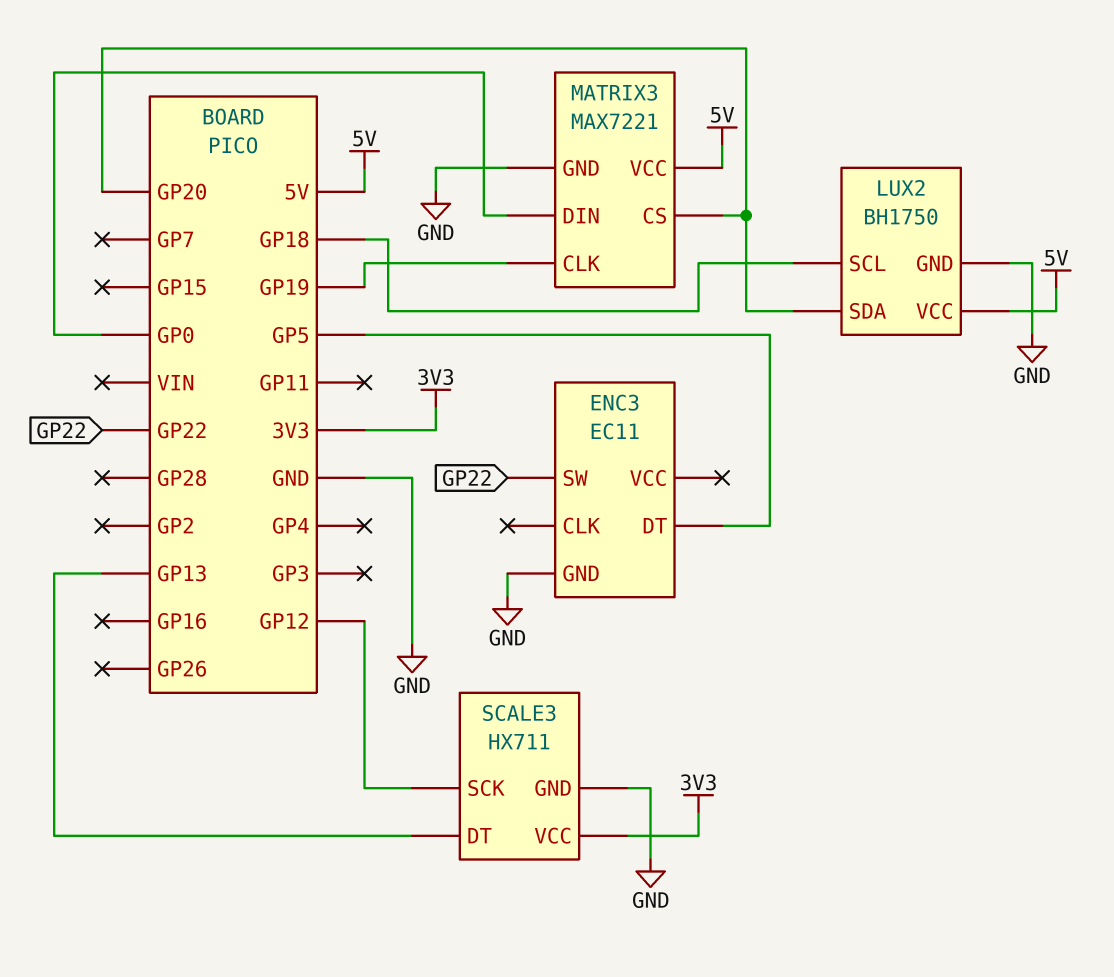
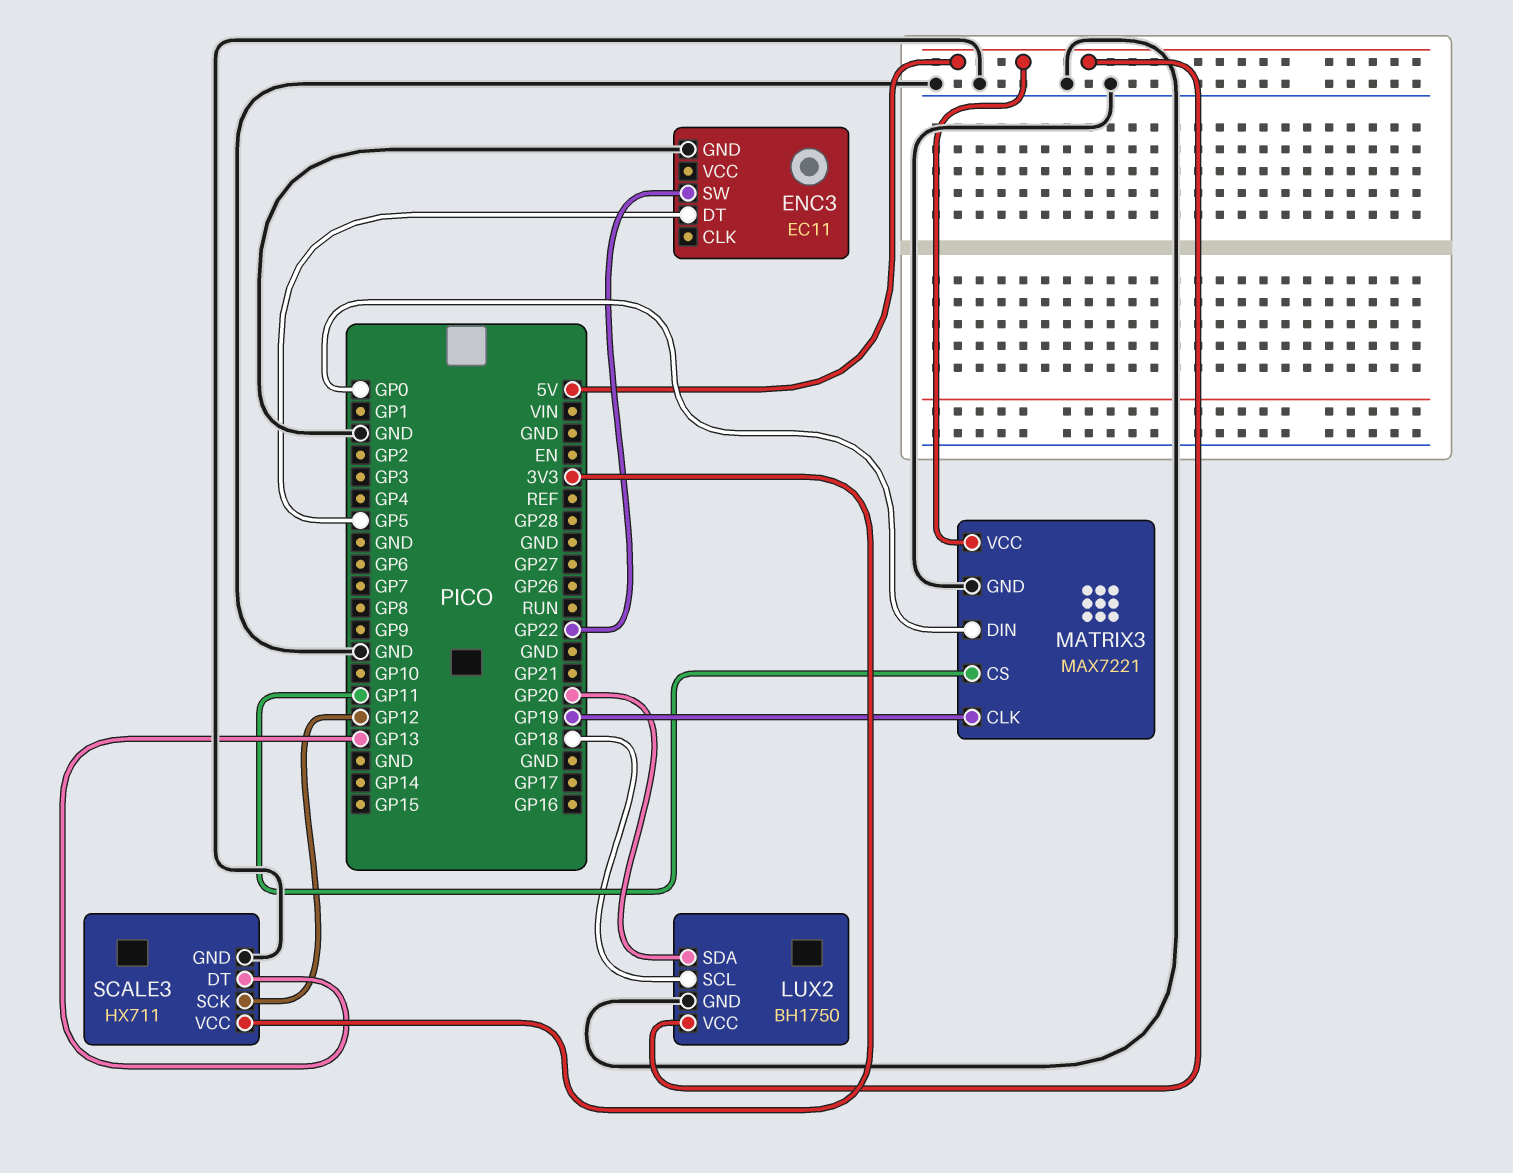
MATRIX3 pin CS: GP20 -> GP11

